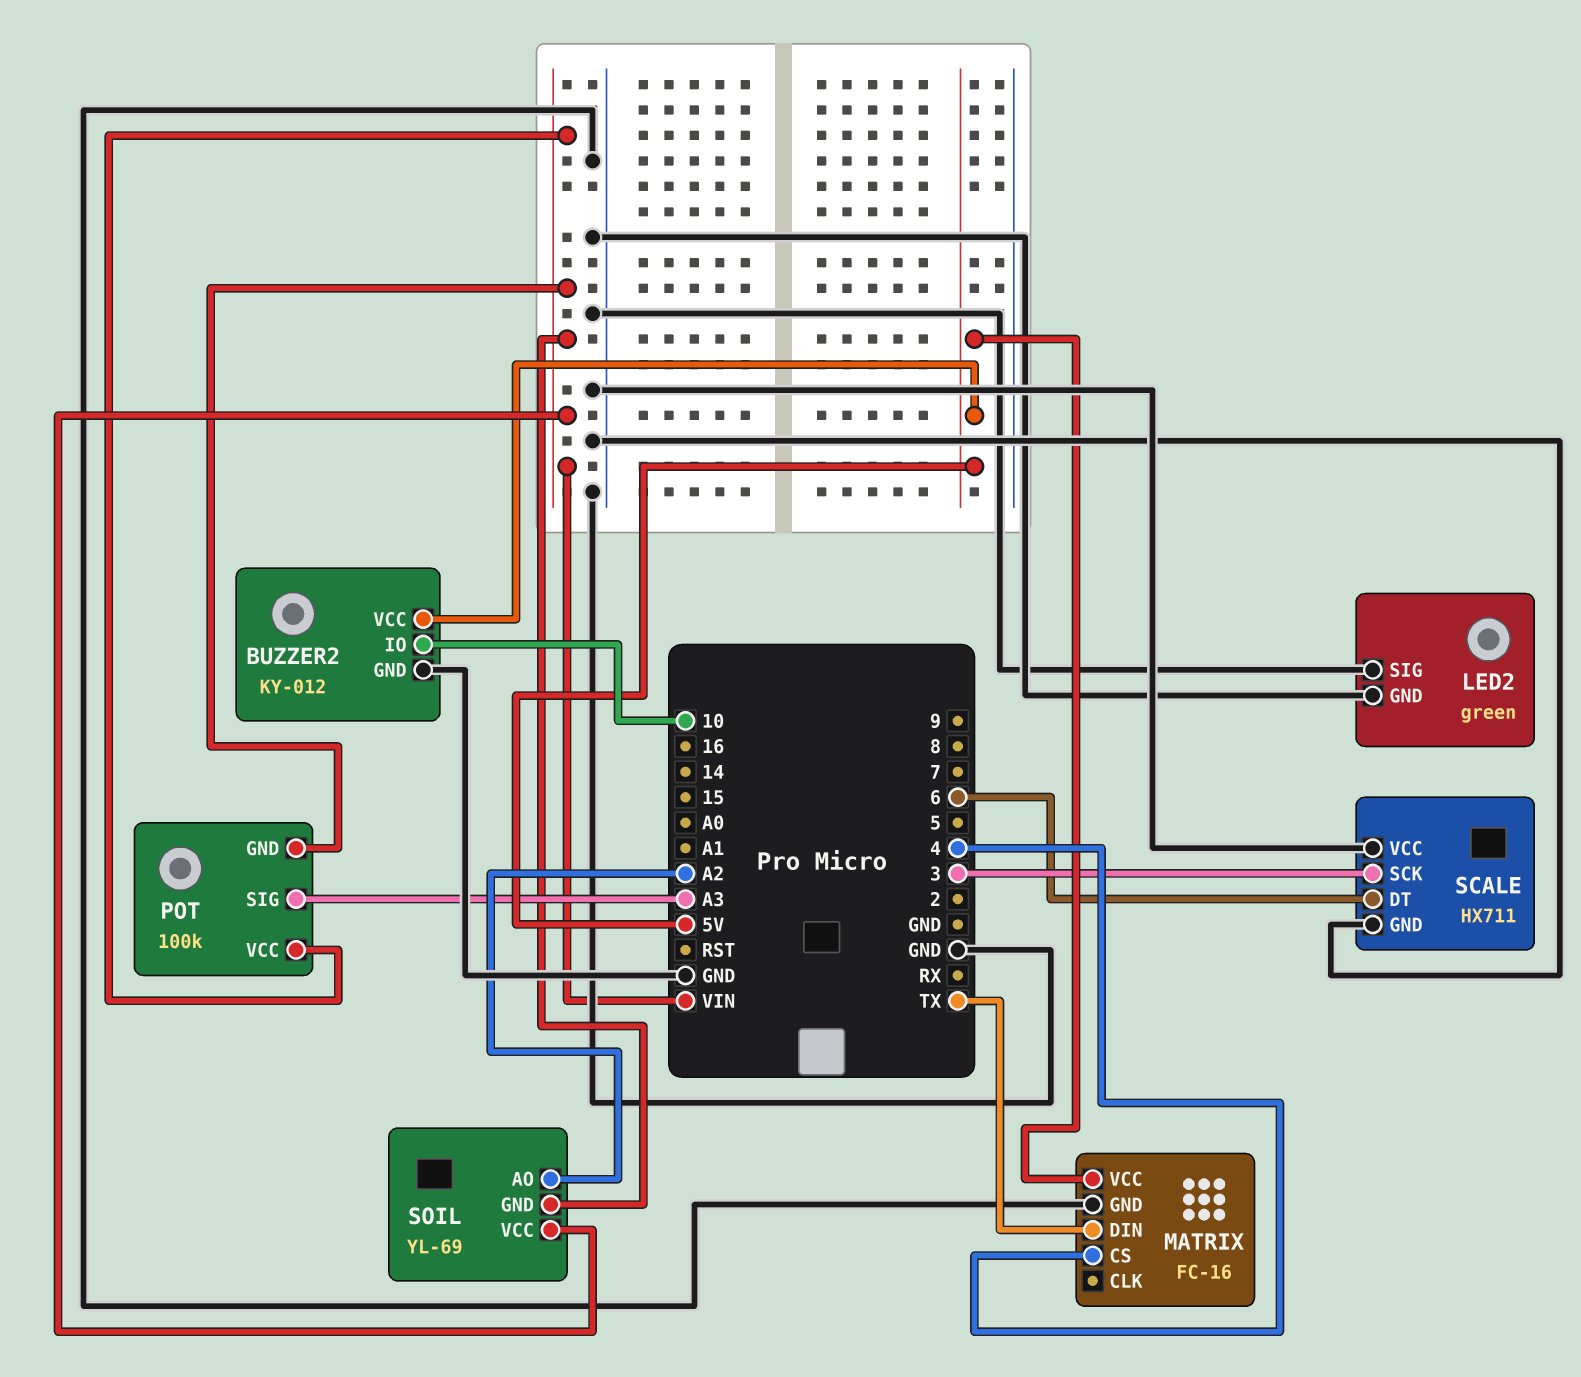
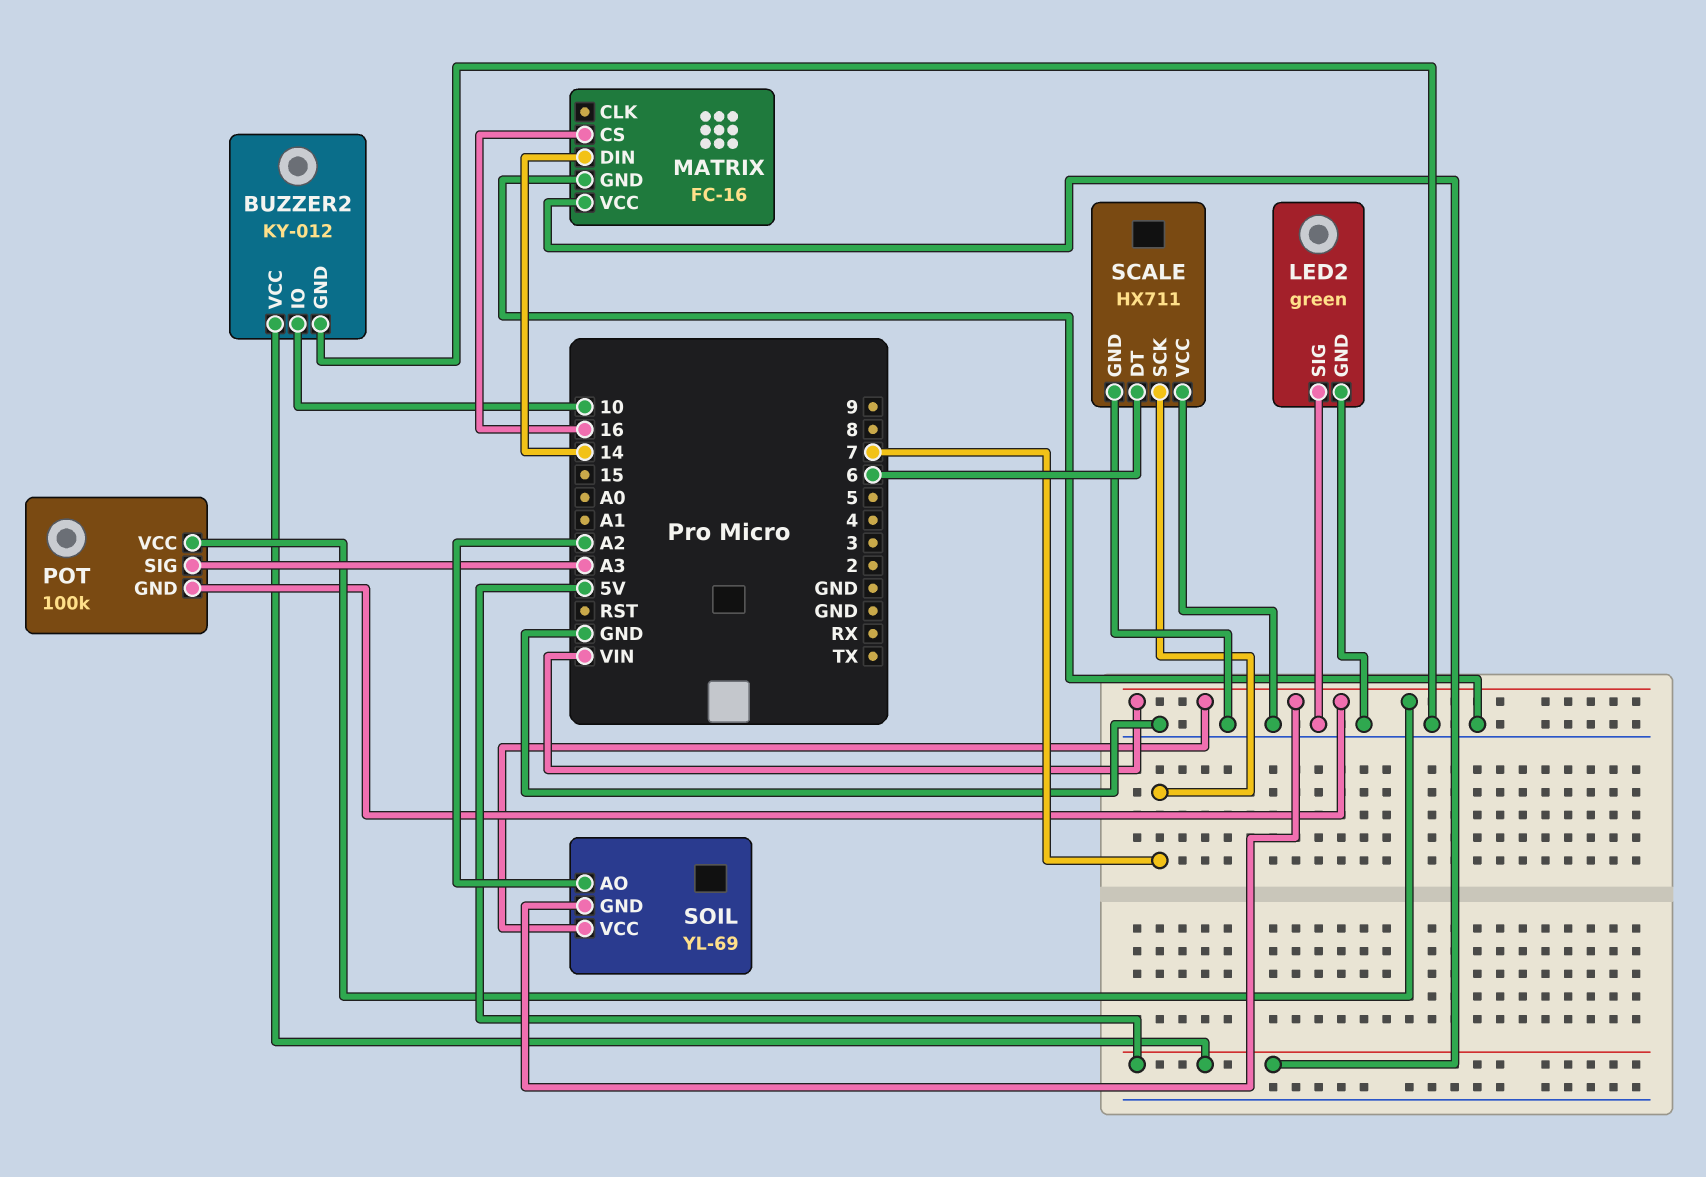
MATRIX pin CS: 4 -> 16
MATRIX pin DIN: TX -> 14
SCALE pin SCK: 3 -> 7

